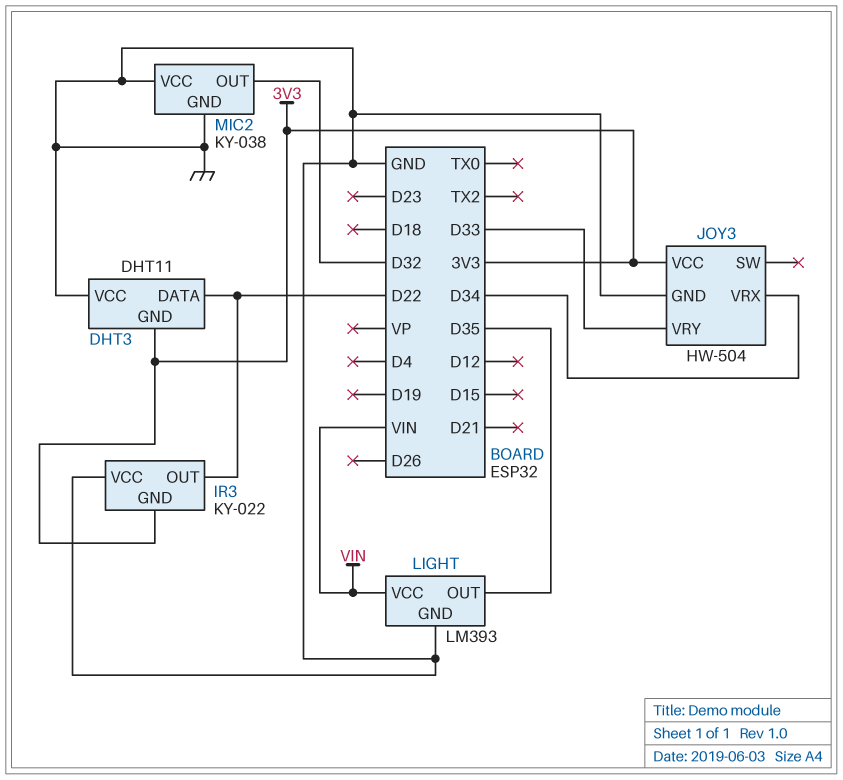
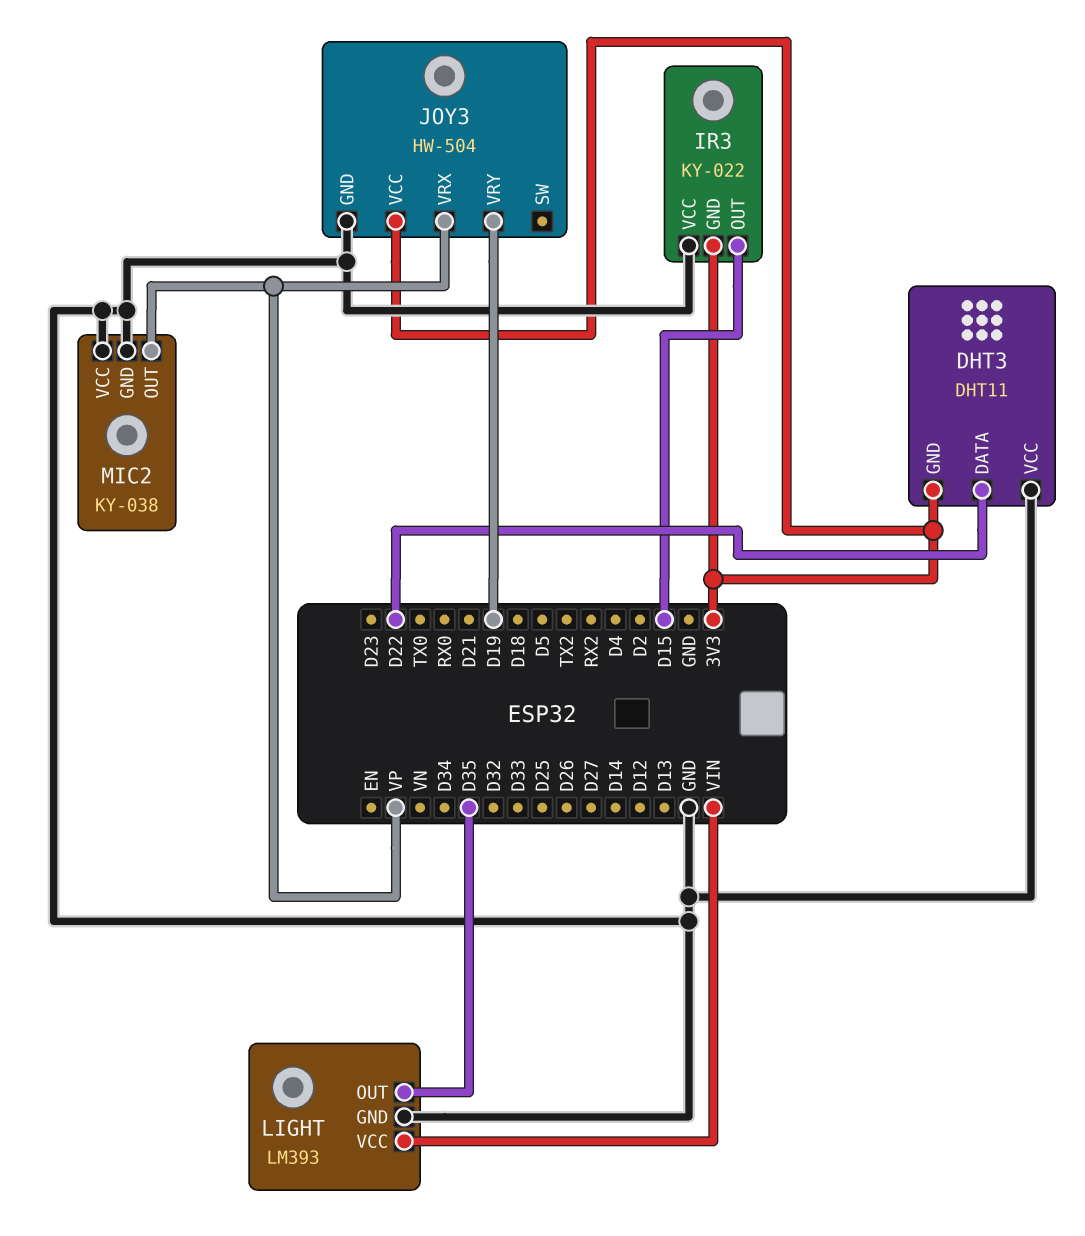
IR3 pin OUT: D22 -> D15
JOY3 pin VRX: D34 -> VP
JOY3 pin VRY: D33 -> D19
MIC2 pin OUT: D32 -> VP

